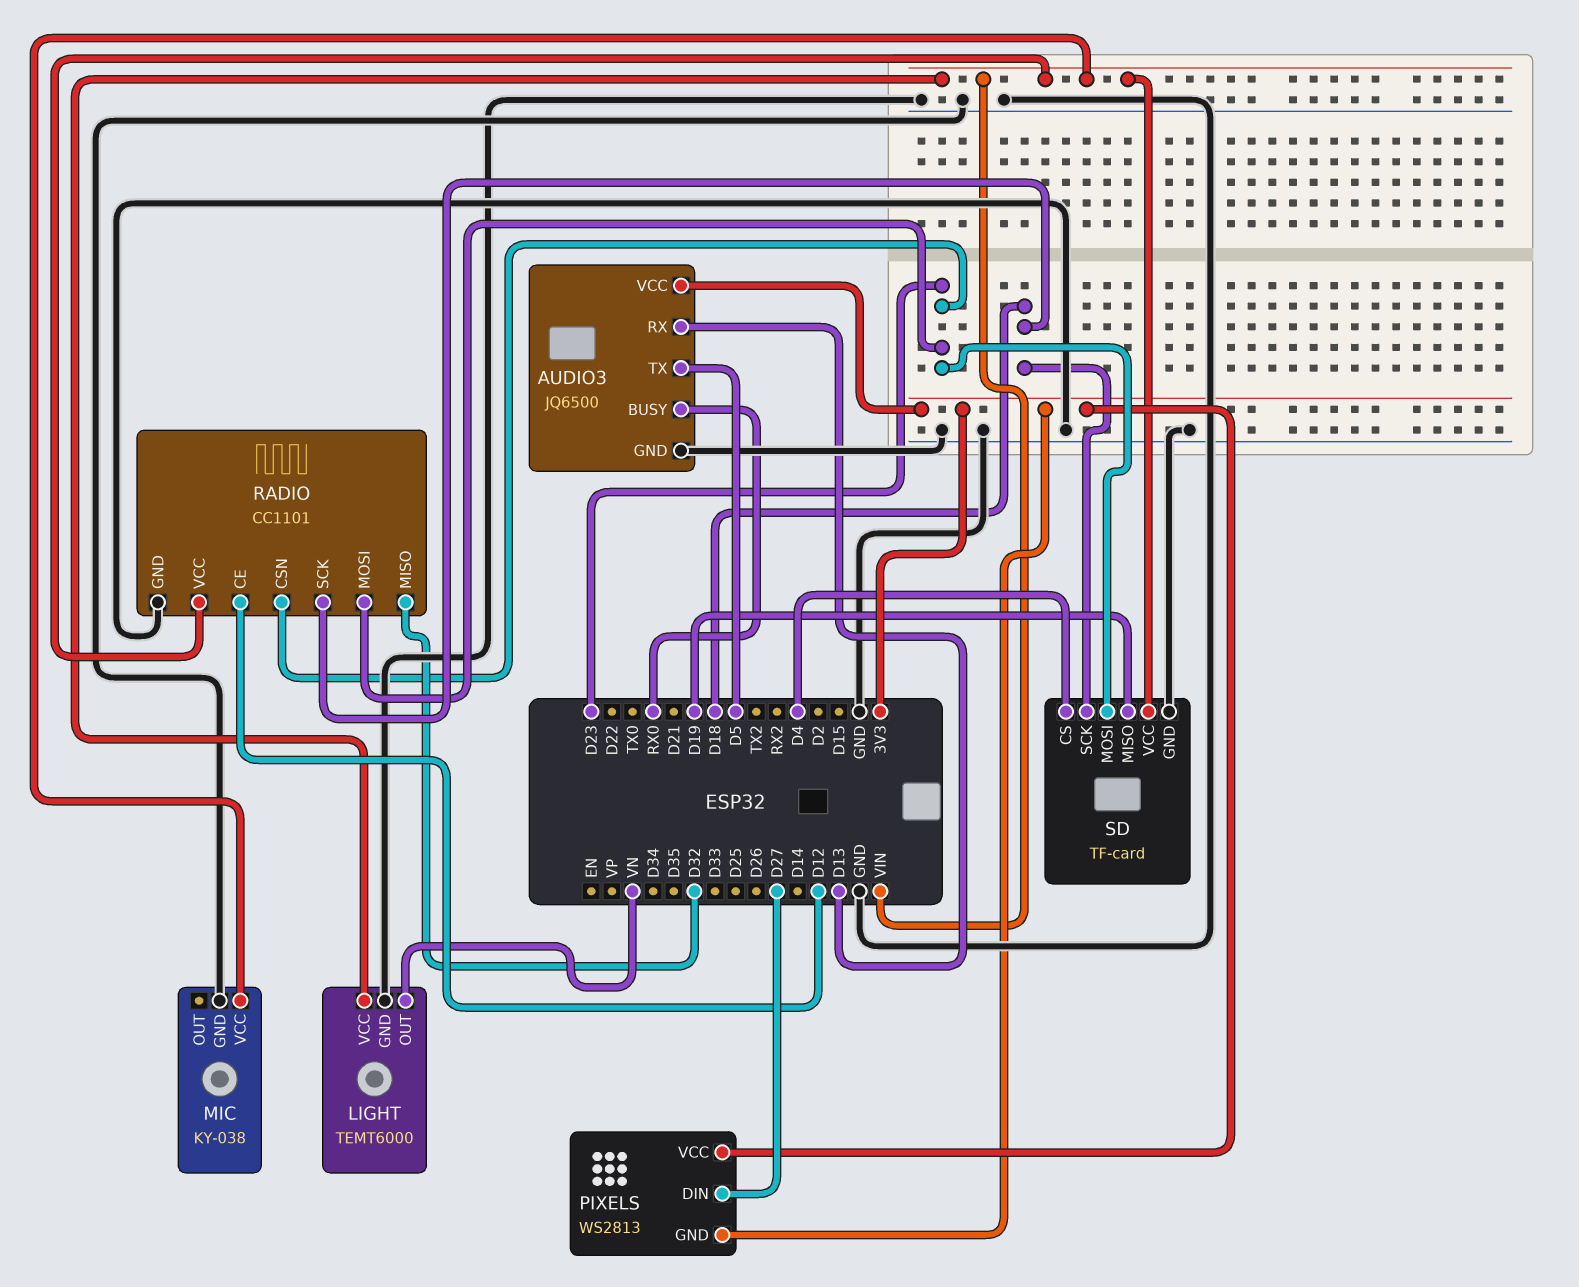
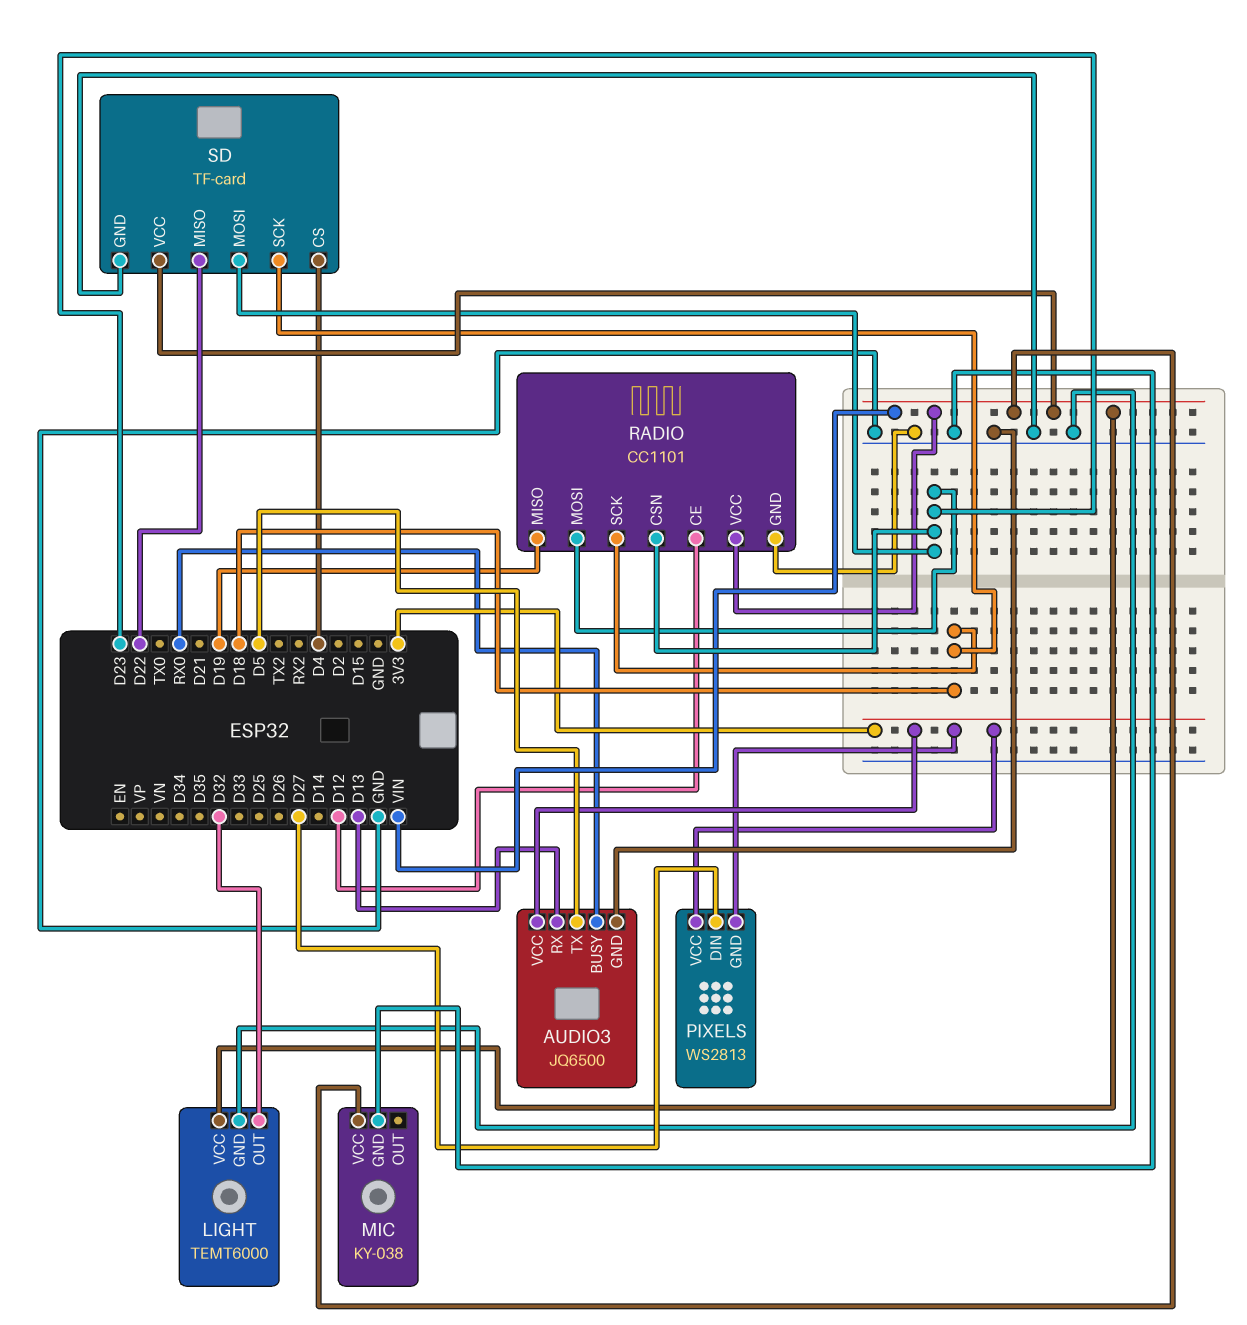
LIGHT pin OUT: VN -> D32
RADIO pin MISO: D32 -> D19
SD pin MISO: D19 -> D22

